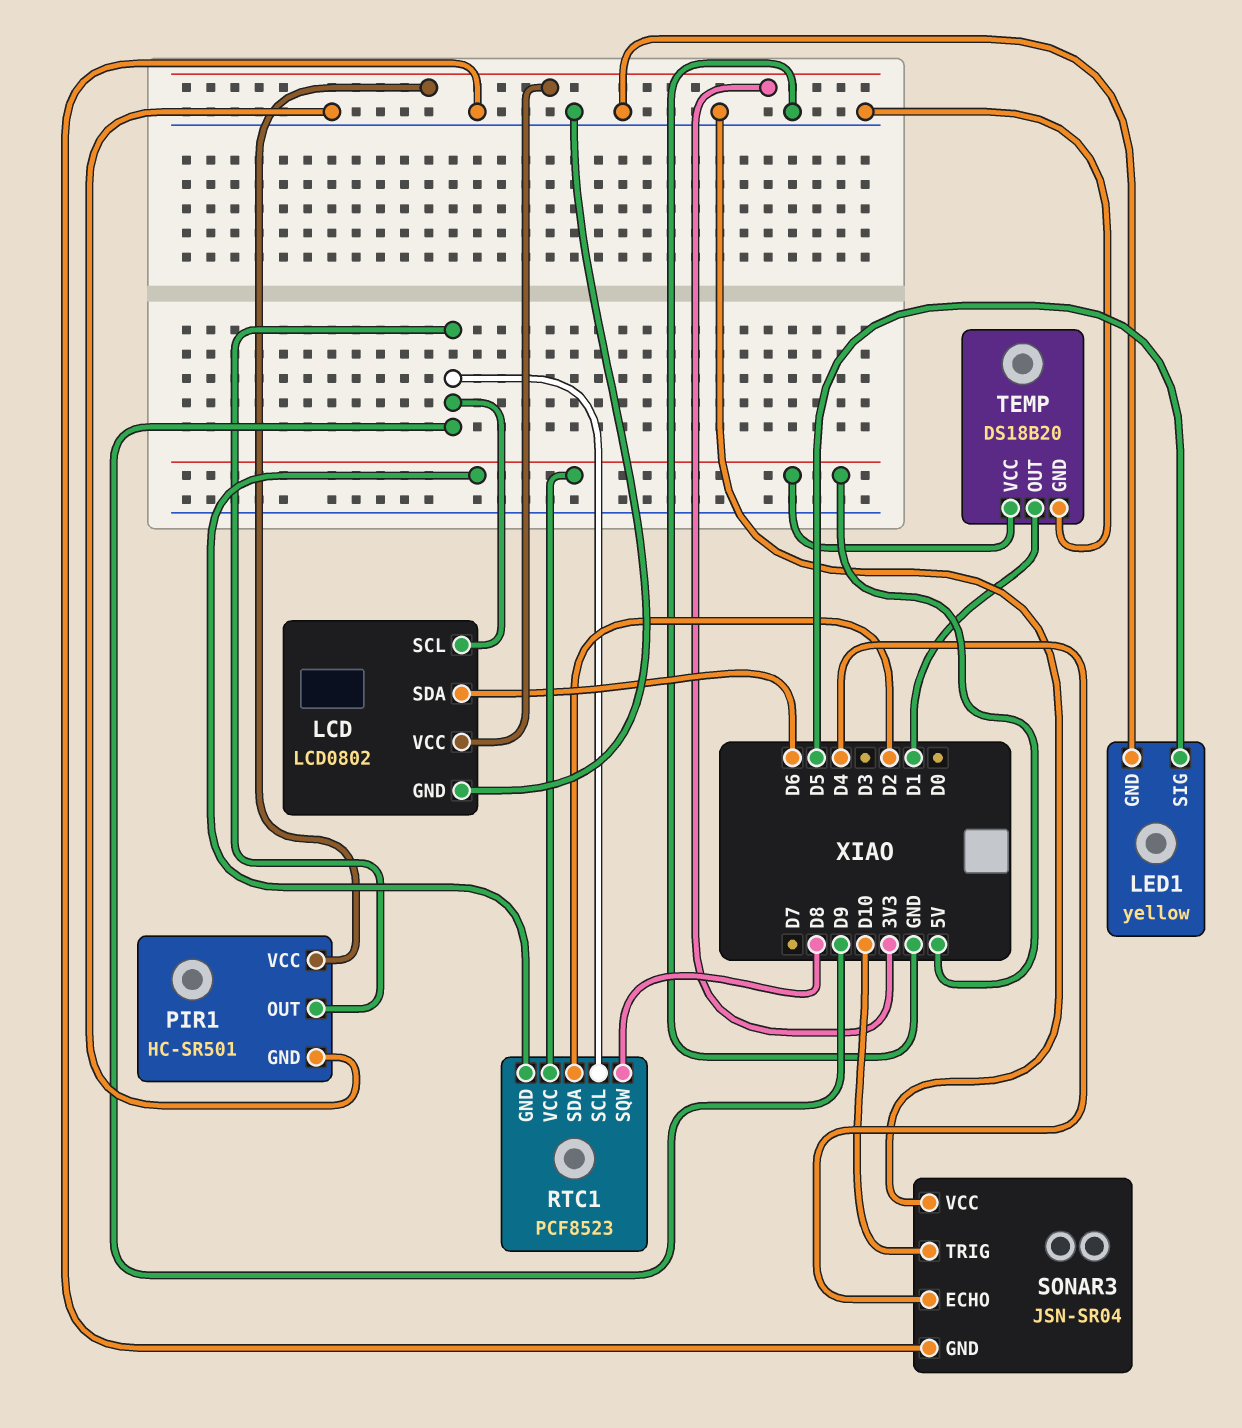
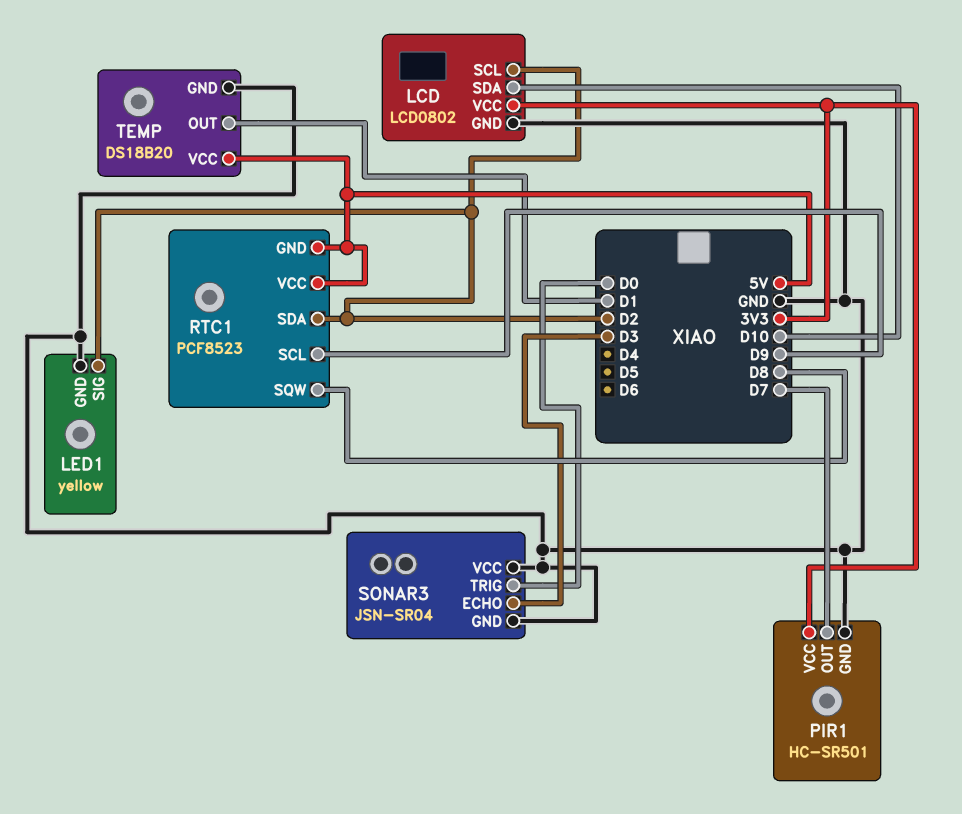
LCD pin SCL: D9 -> D2
LCD pin SDA: D6 -> D10
LED1 pin SIG: D5 -> D2
PIR1 pin OUT: D9 -> D7
SONAR3 pin ECHO: D4 -> D3
SONAR3 pin TRIG: D10 -> D0

